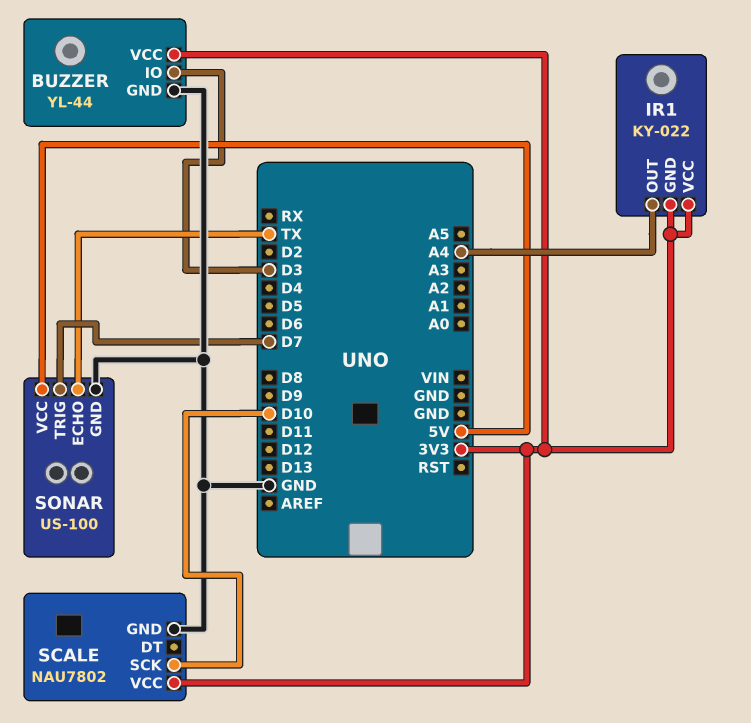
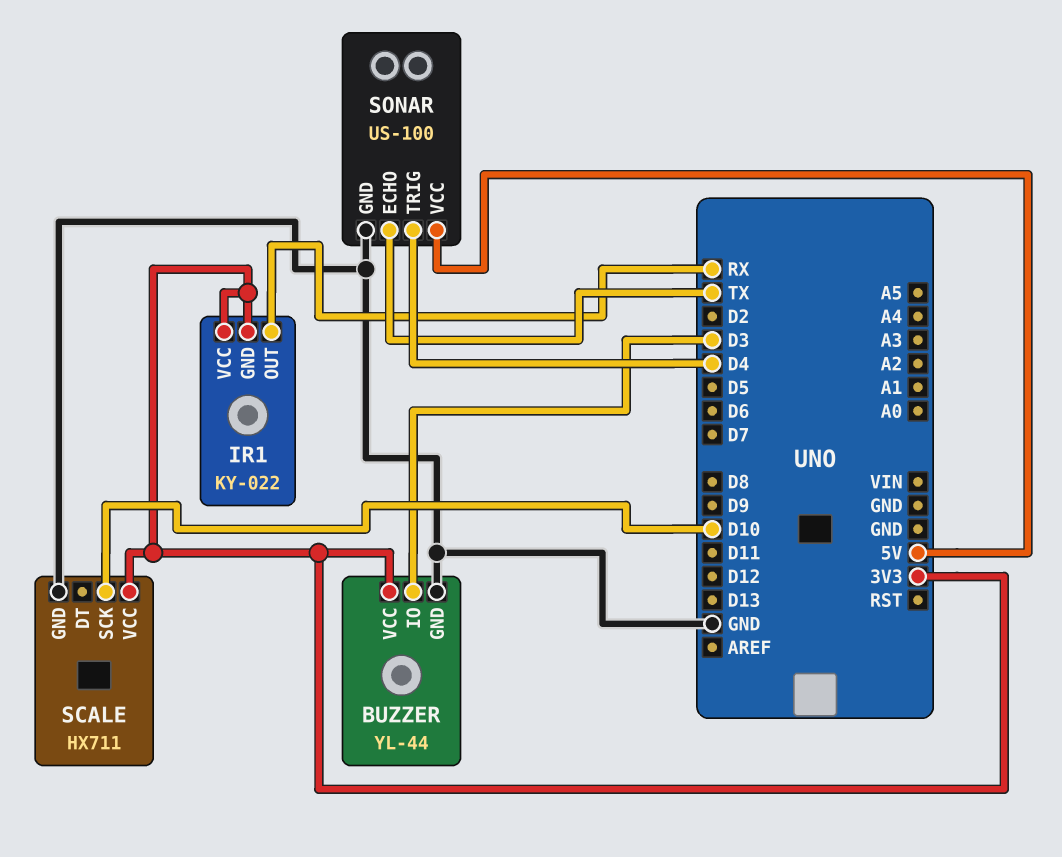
IR1 pin OUT: A4 -> RX
SCALE: NAU7802 -> HX711
SONAR pin TRIG: D7 -> D4

